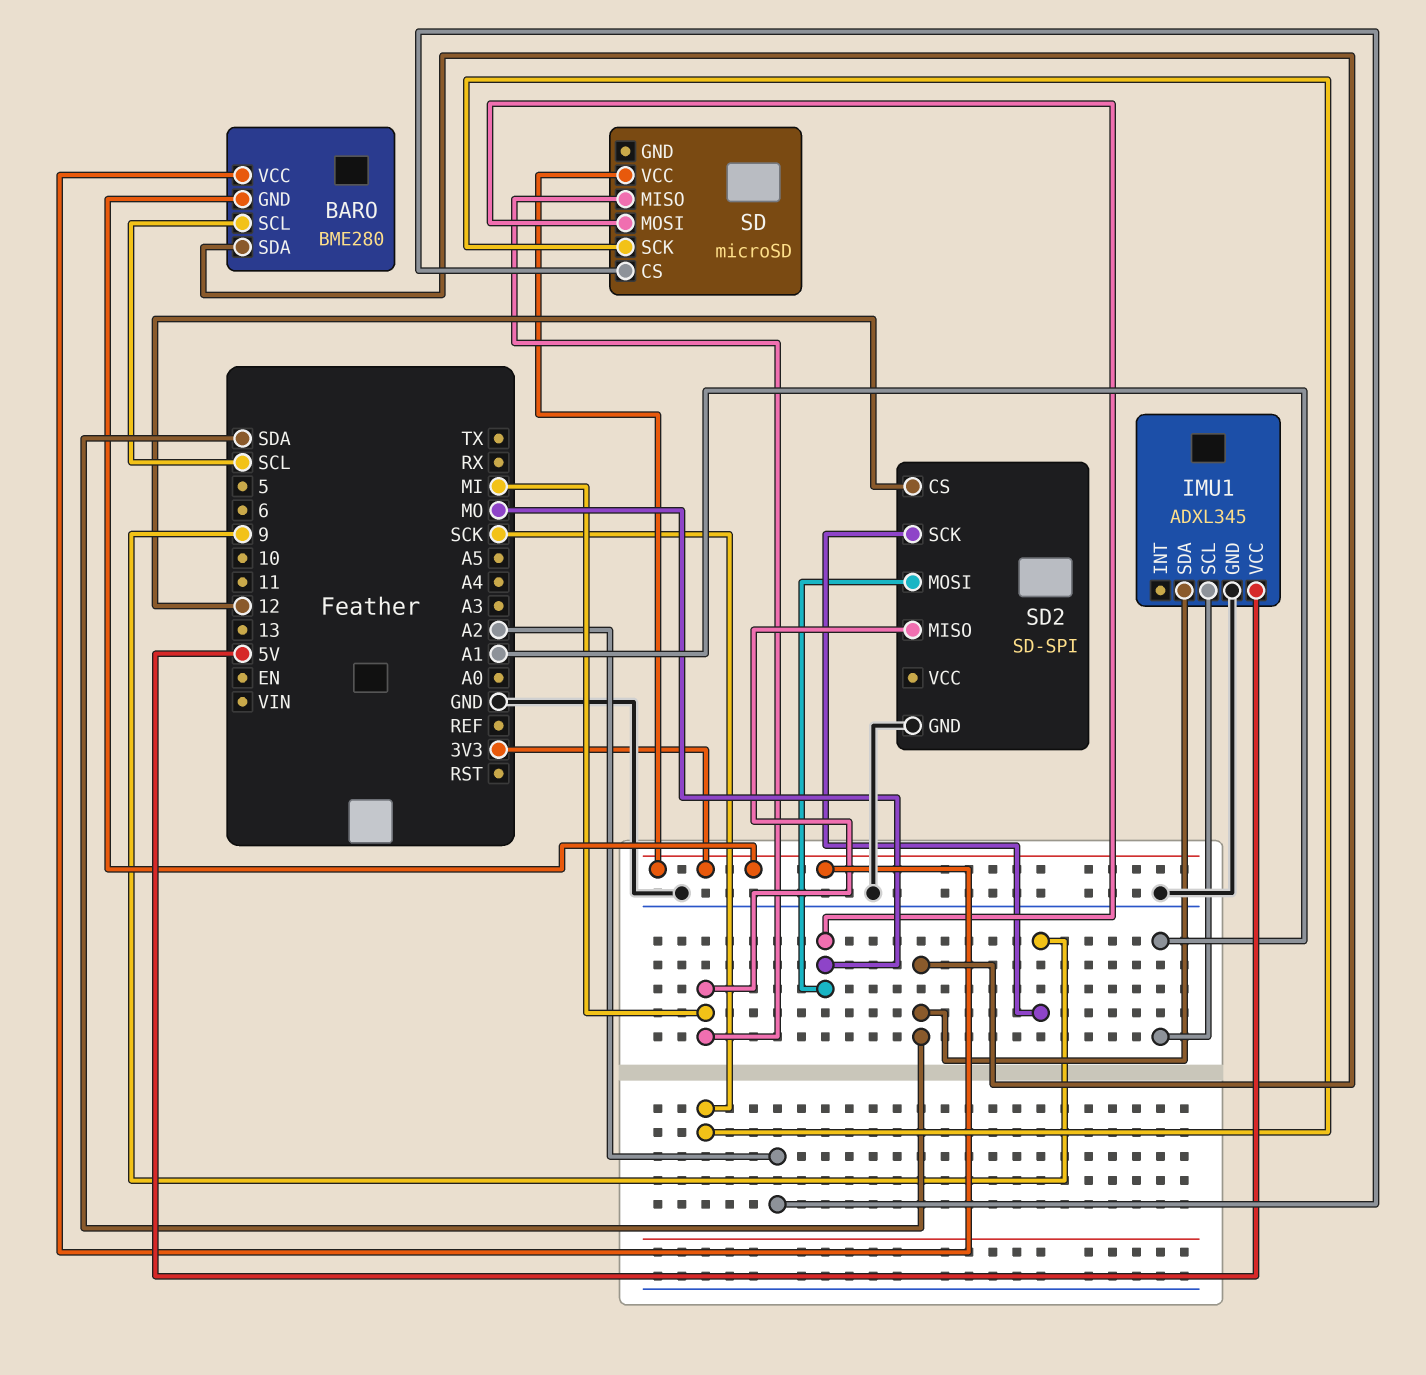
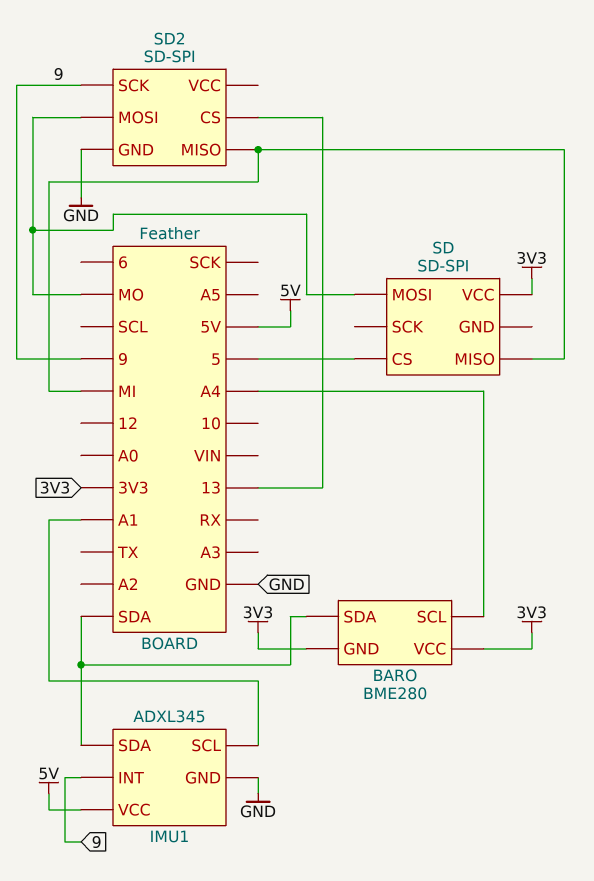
BARO pin SCL: SCL -> A4
IMU1 pin INT: none -> 9
SD: microSD -> SD-SPI
SD pin CS: A2 -> 5
SD pin SCK: SCK -> none
SD2 pin CS: 12 -> 13

